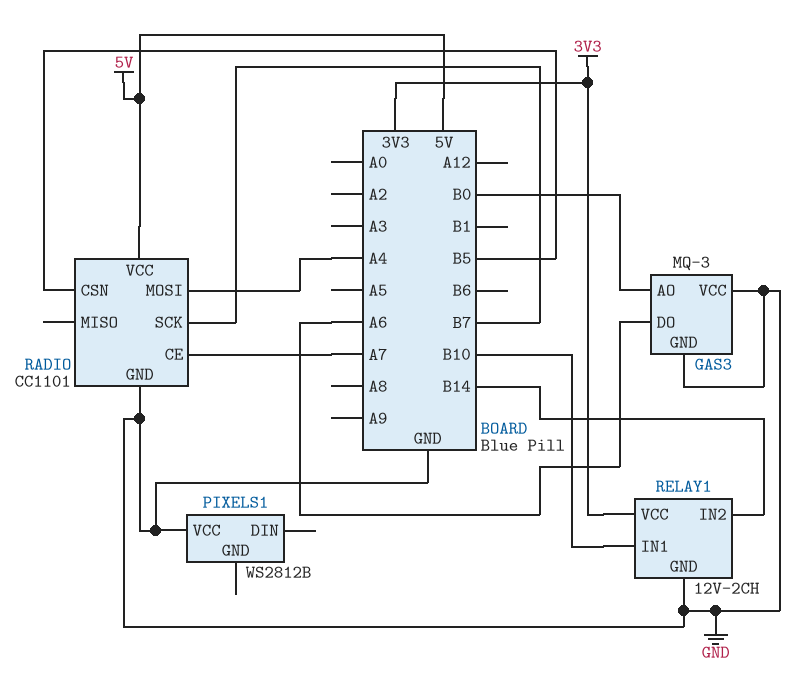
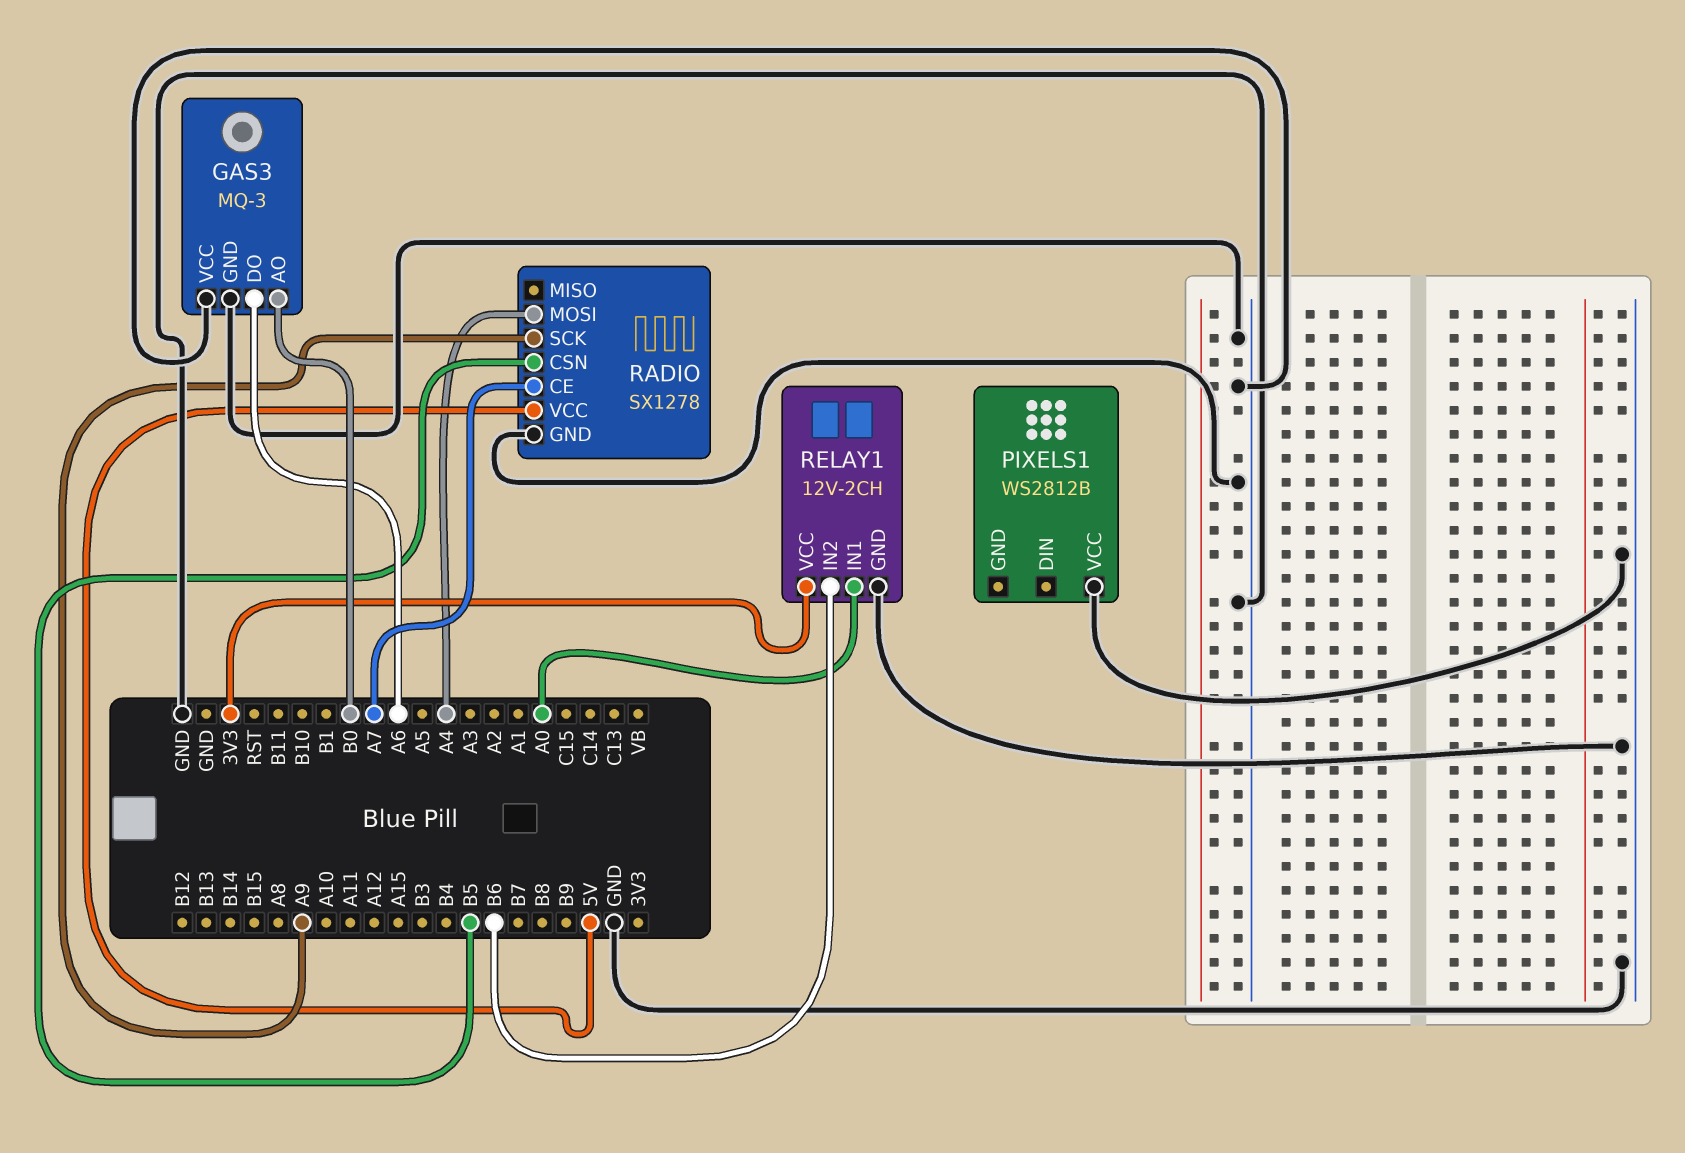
RADIO: CC1101 -> SX1278
RADIO pin SCK: B7 -> A9
RELAY1 pin IN1: B10 -> A0
RELAY1 pin IN2: B14 -> B6

